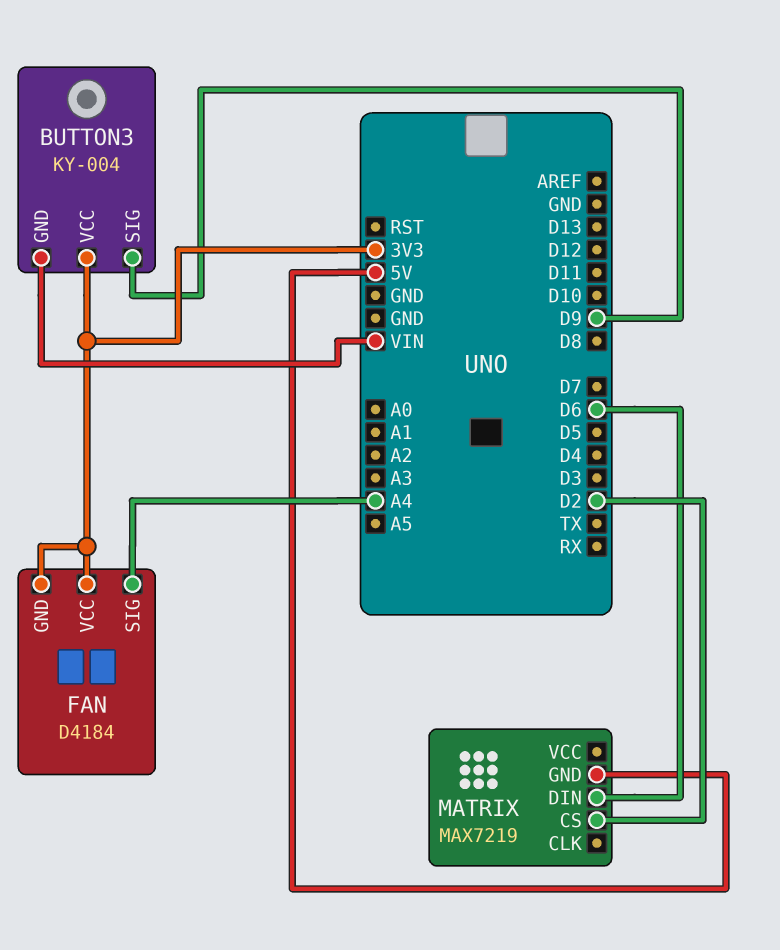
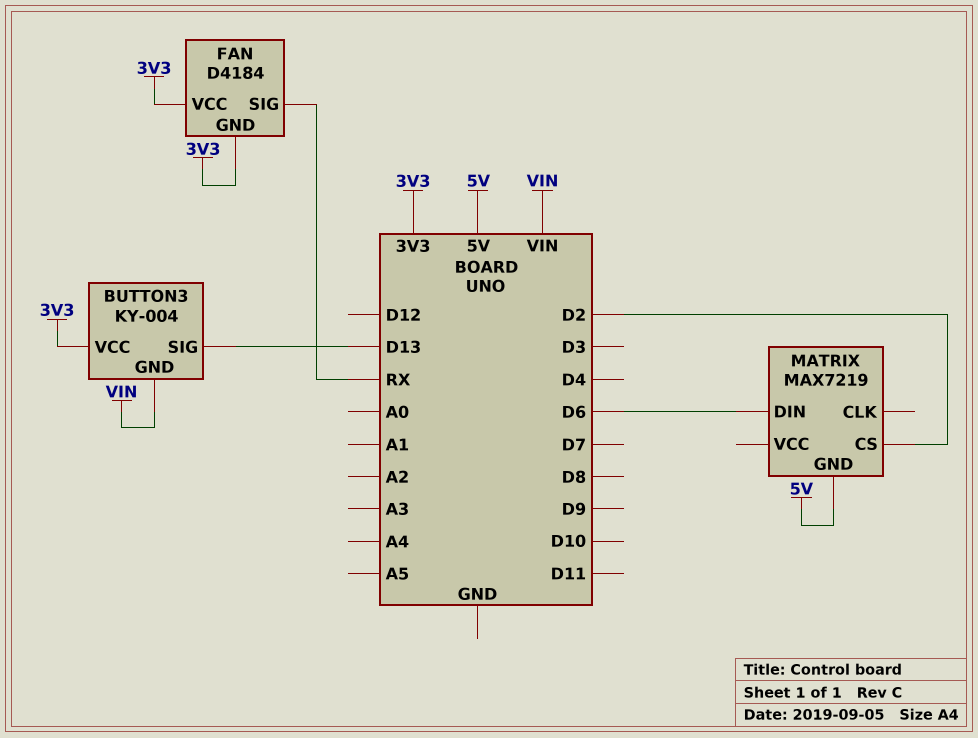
BUTTON3 pin SIG: D9 -> D13
FAN pin SIG: A4 -> RX

